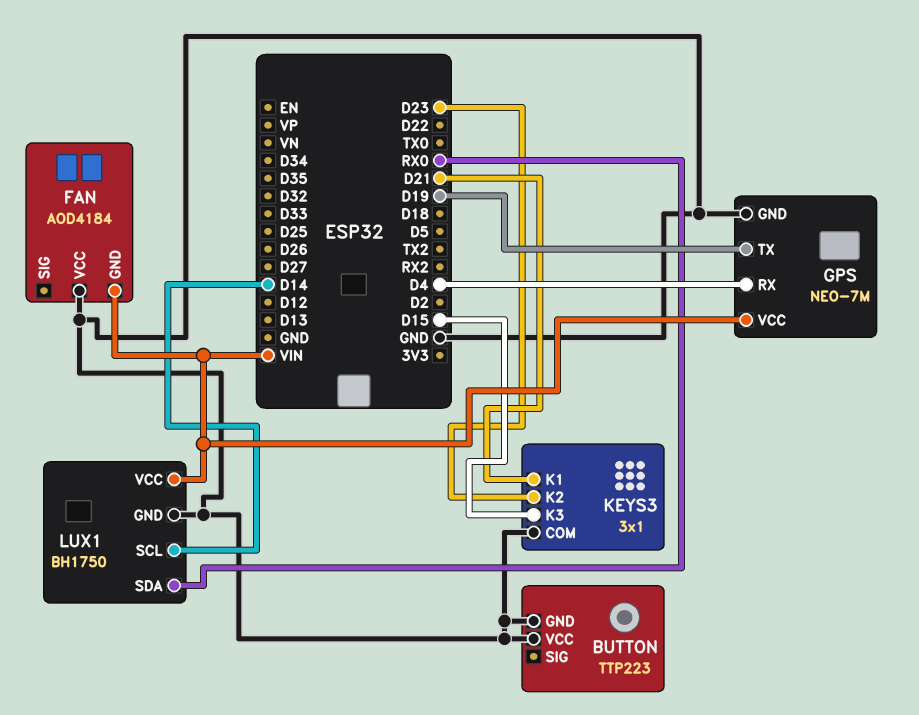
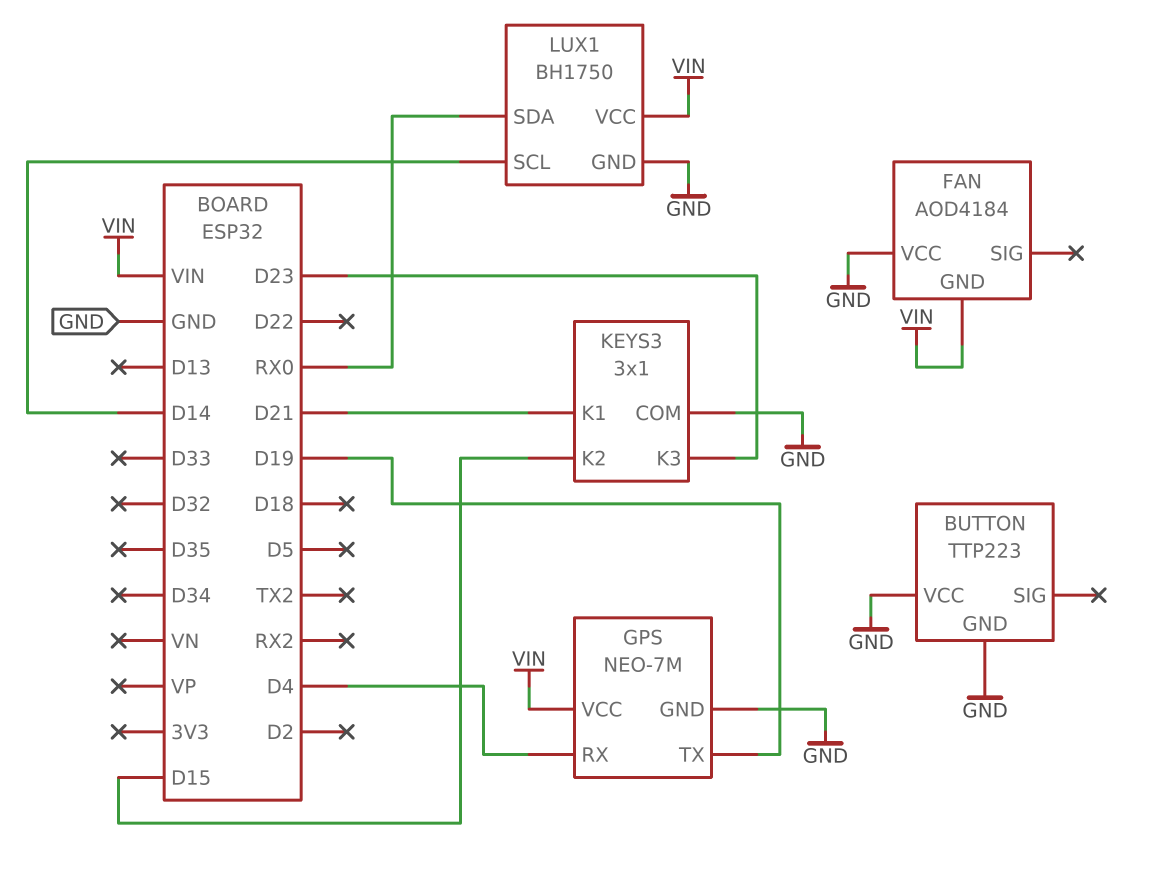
KEYS3 pin K2: D23 -> D15
KEYS3 pin K3: D15 -> D23

